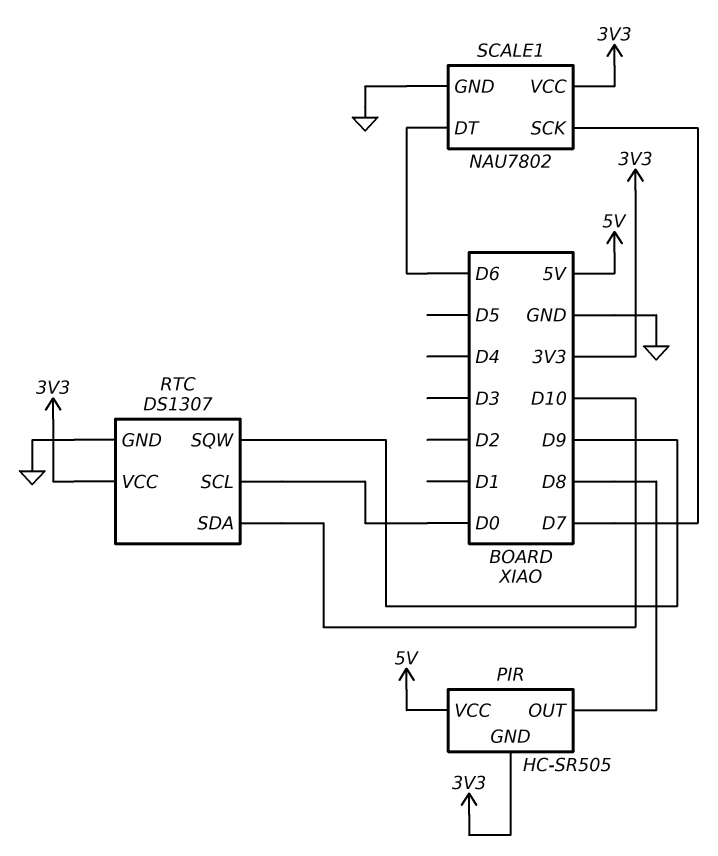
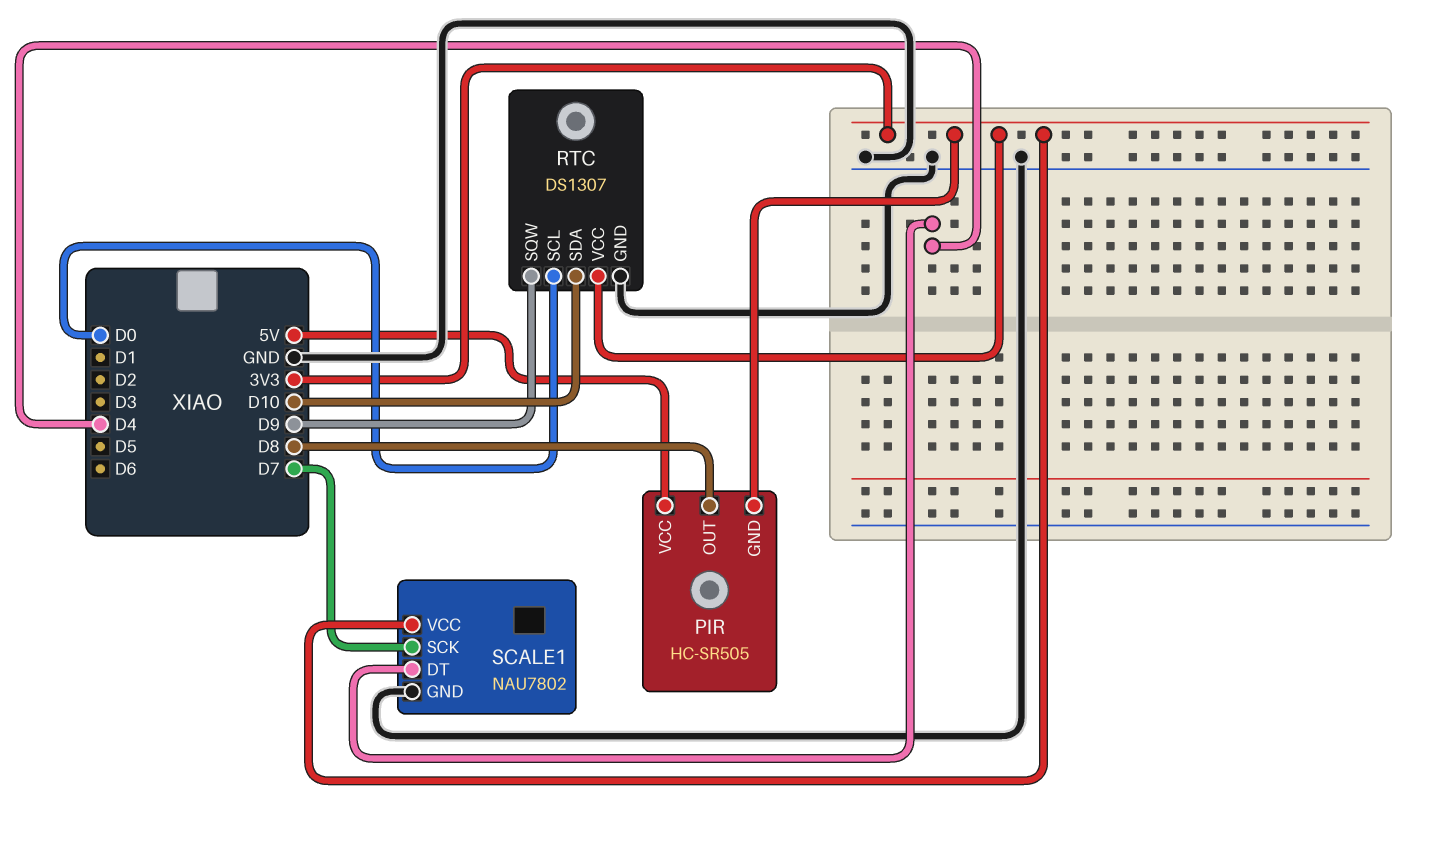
SCALE1 pin DT: D6 -> D4

